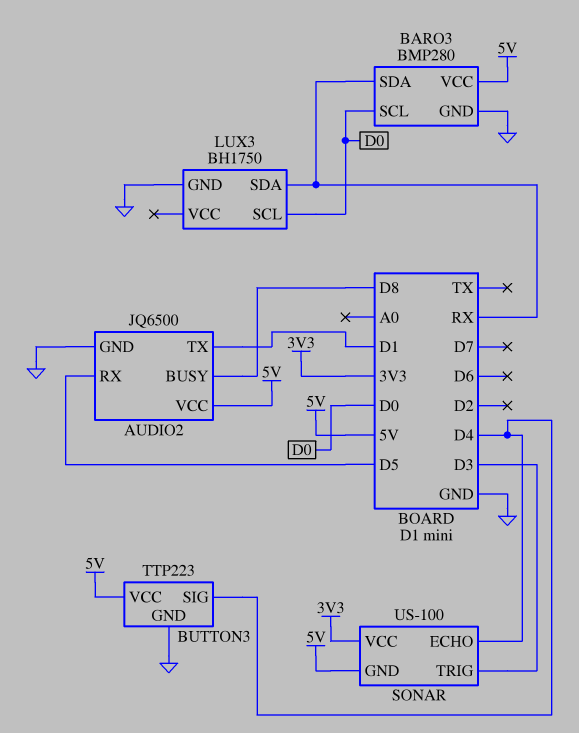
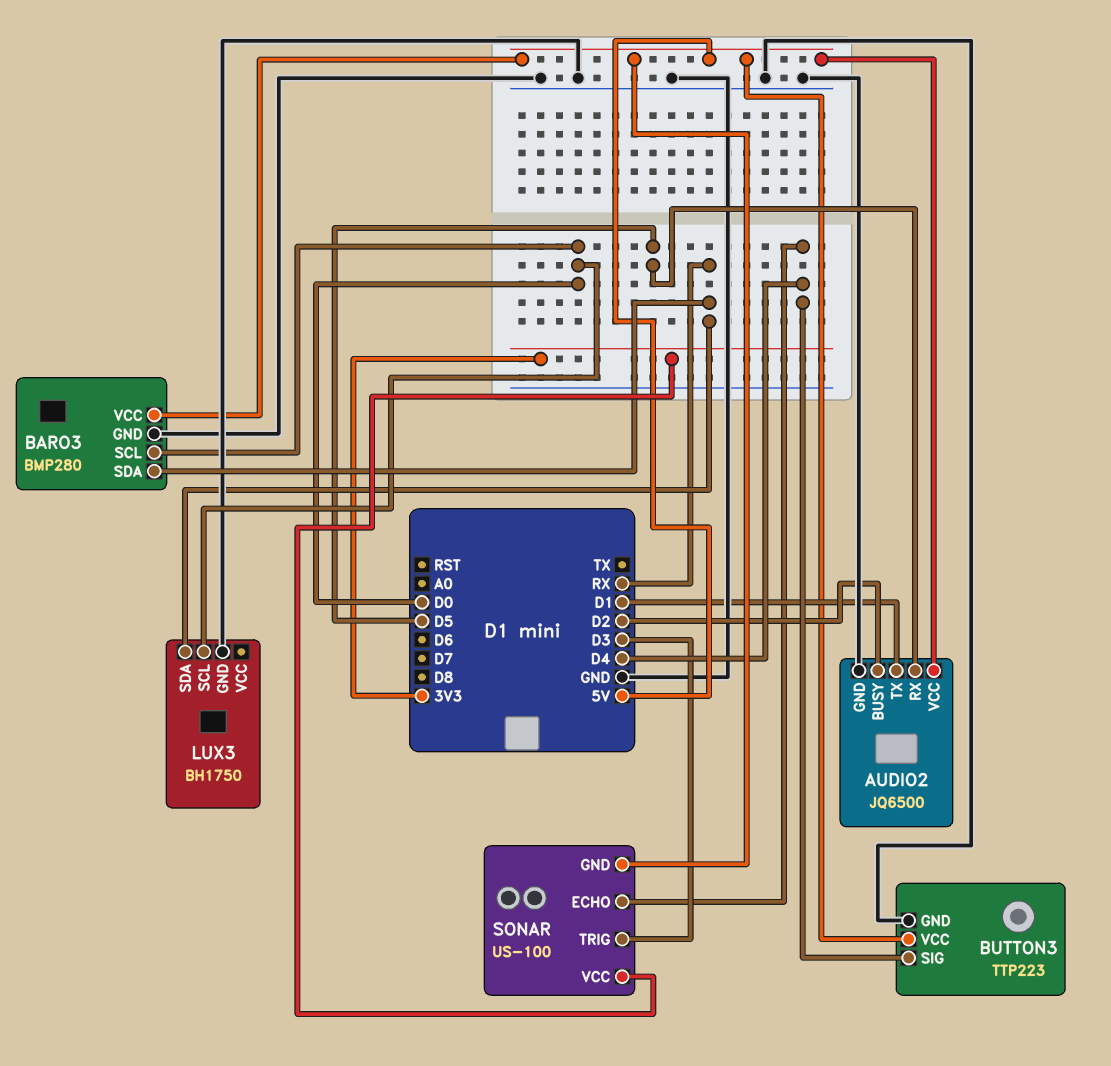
AUDIO2 pin BUSY: D8 -> D2

